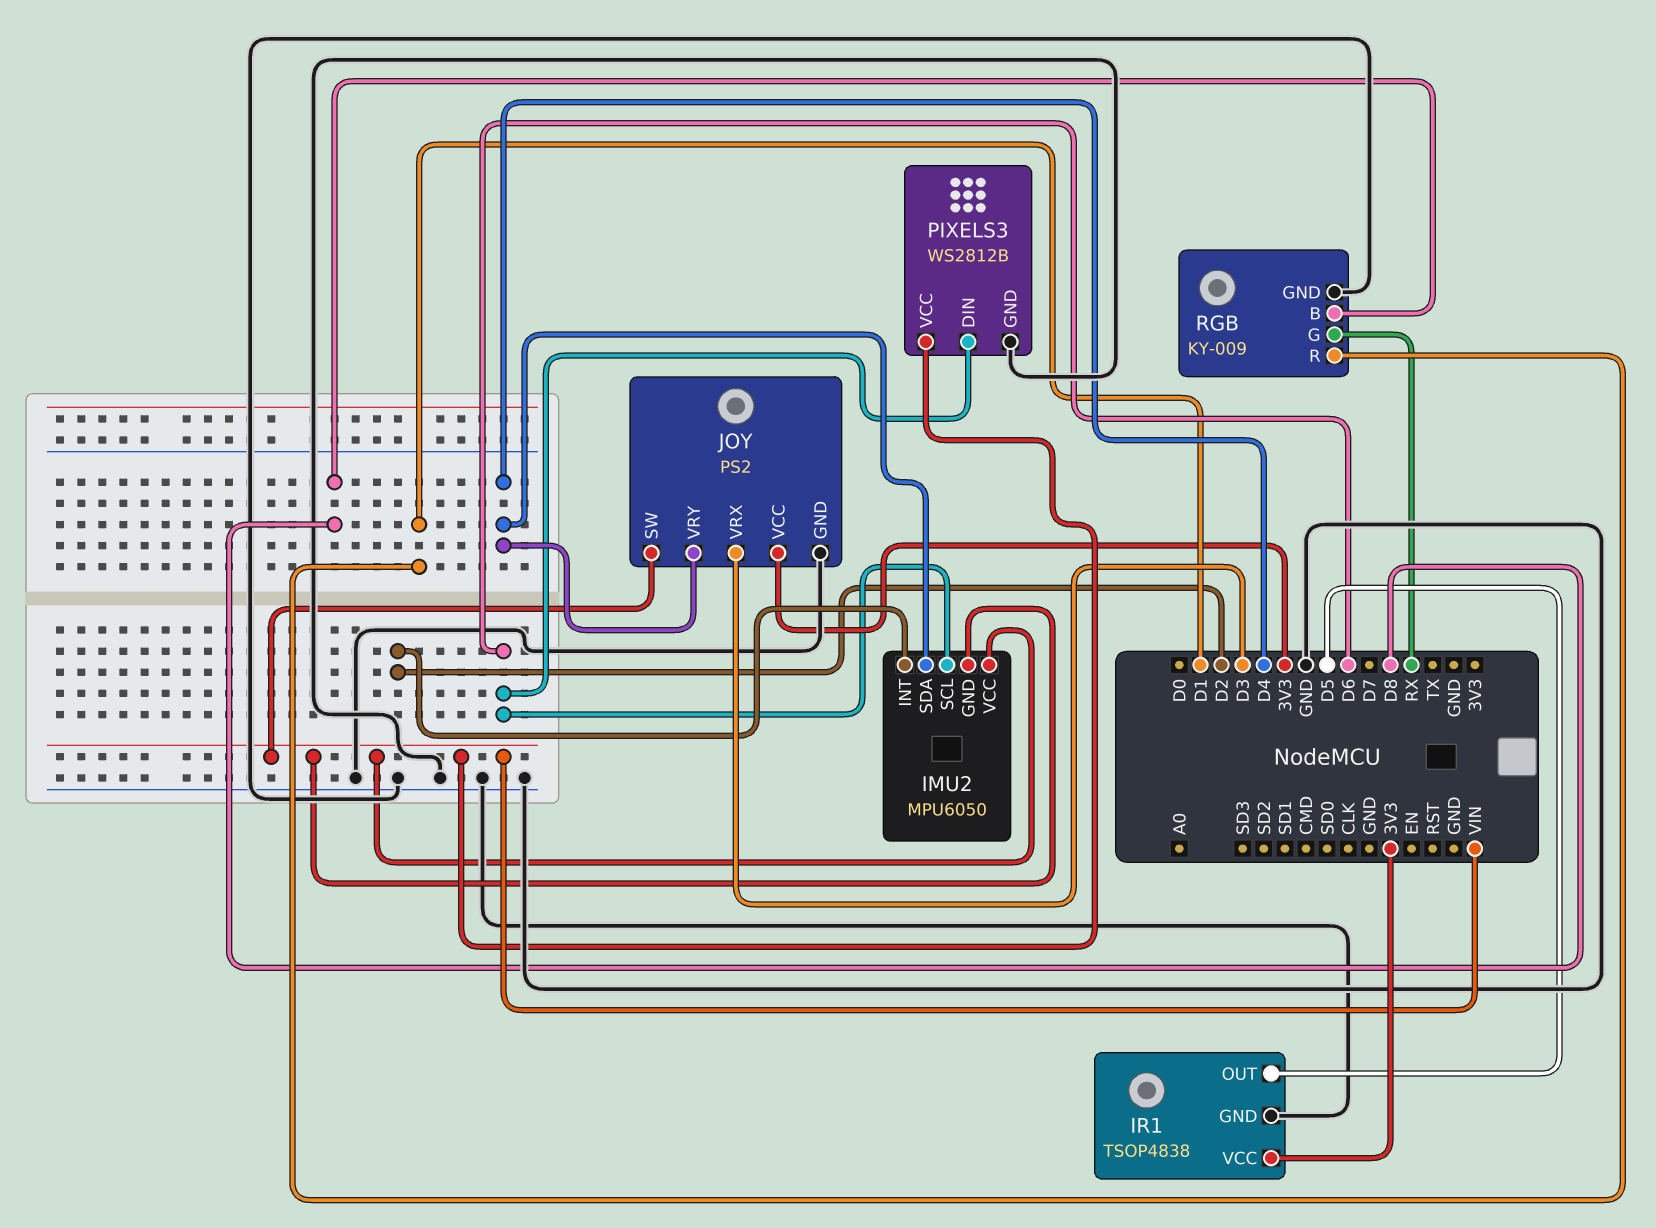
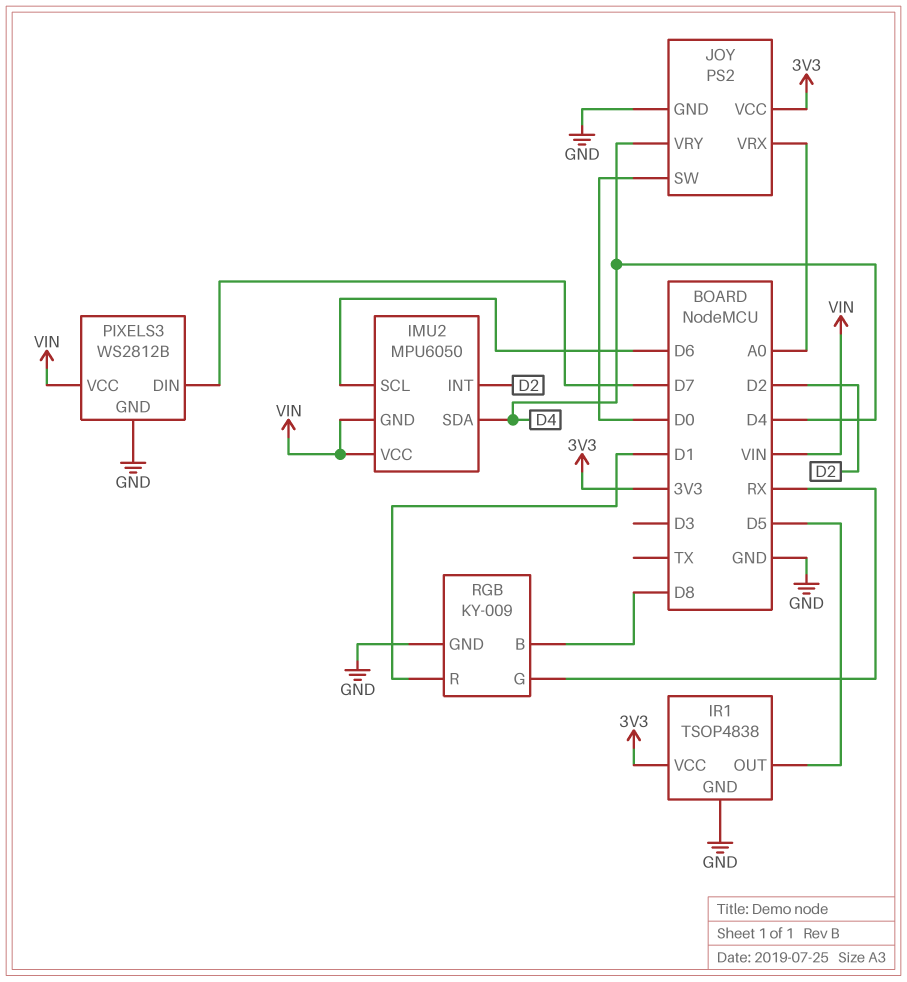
JOY pin SW: VIN -> D0
JOY pin VRX: D3 -> A0
PIXELS3 pin DIN: D6 -> D7

